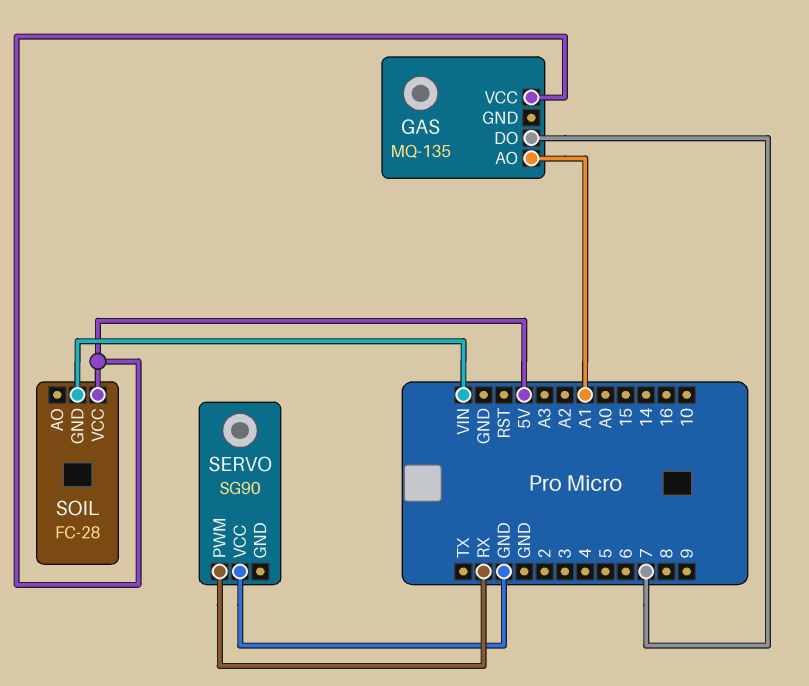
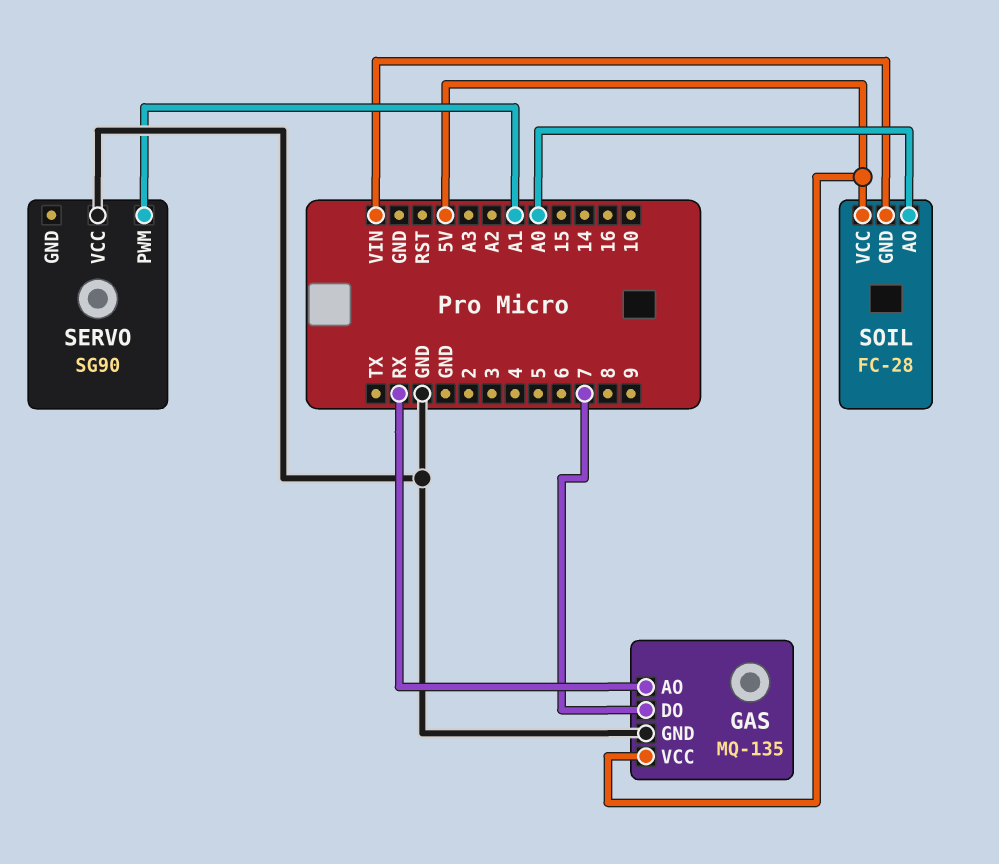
GAS pin AO: A1 -> RX
GAS pin GND: none -> GND
SERVO pin PWM: RX -> A1
SOIL pin AO: none -> A0

